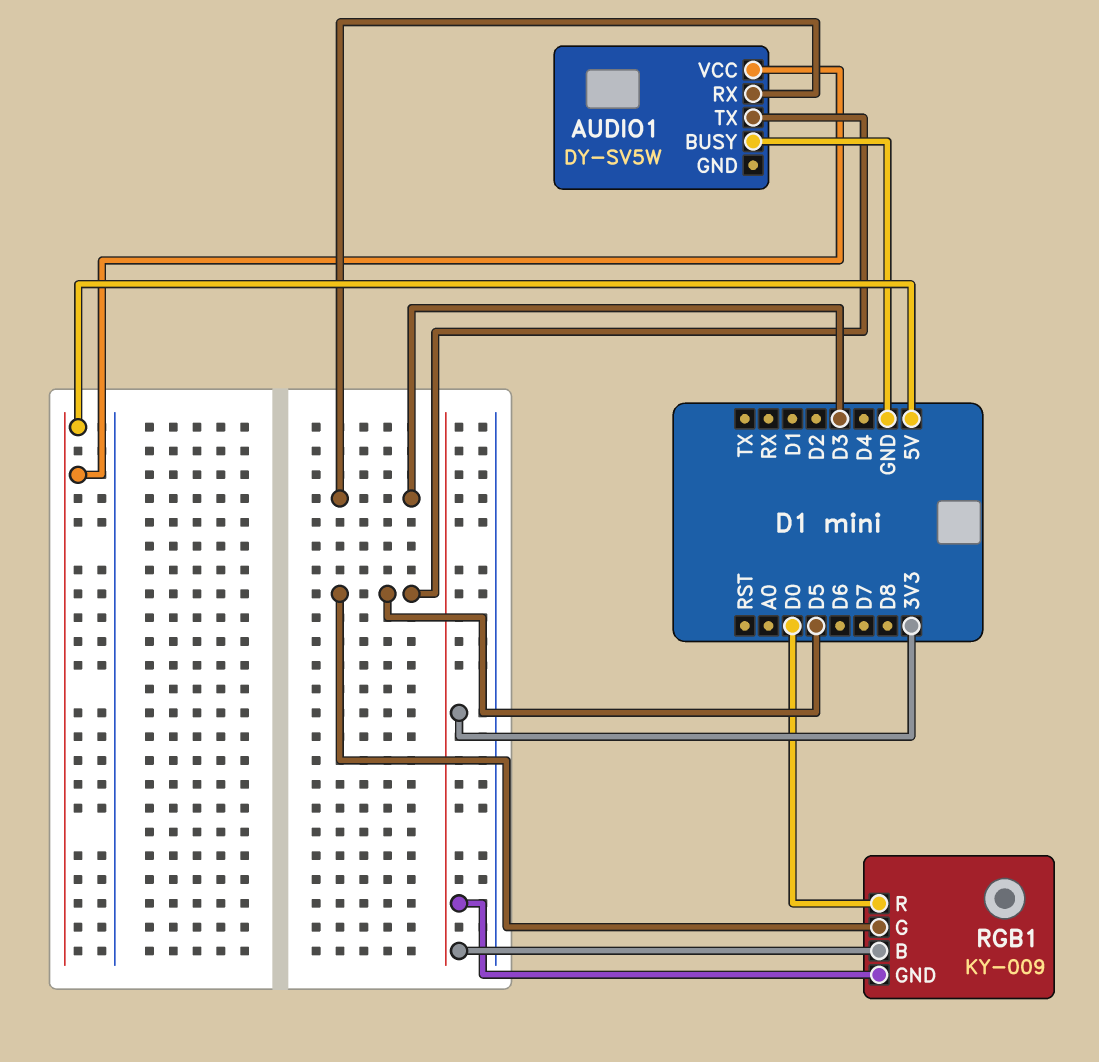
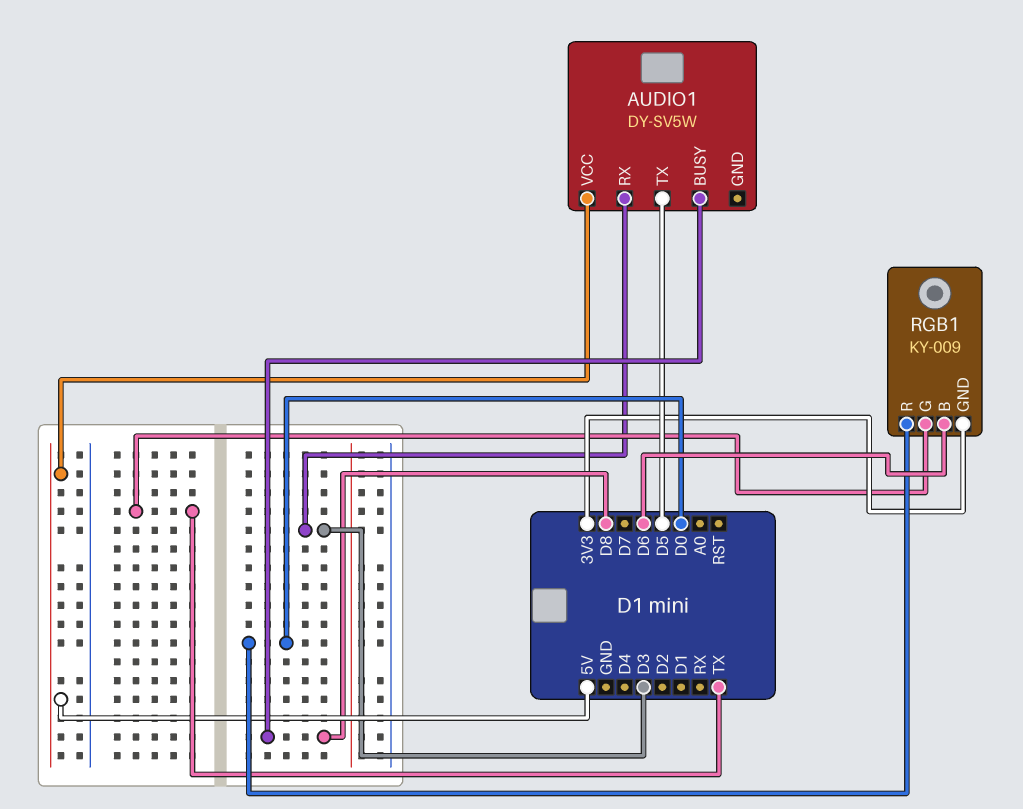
AUDIO1 pin BUSY: GND -> D8
RGB1 pin B: 3V3 -> D6
RGB1 pin G: D5 -> TX

